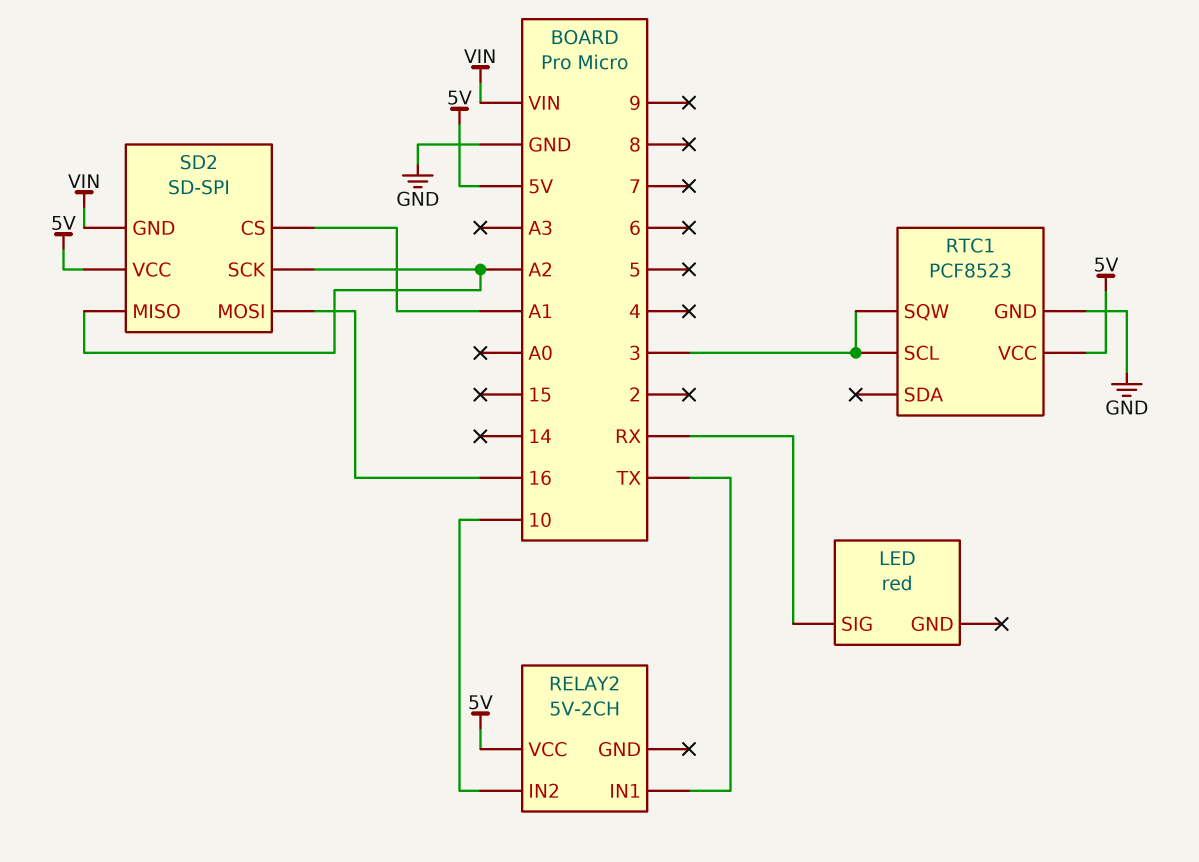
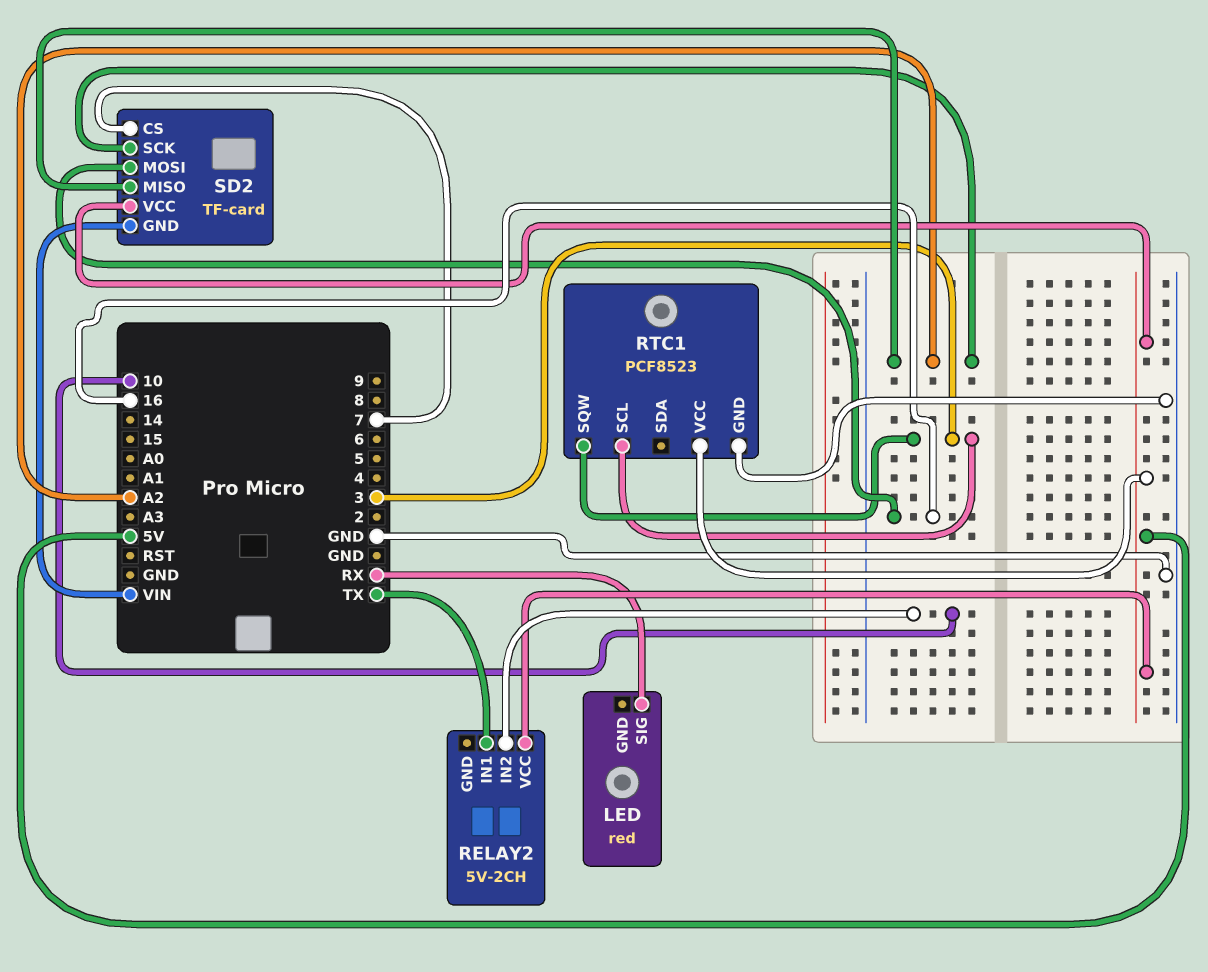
SD2: SD-SPI -> TF-card
SD2 pin CS: A1 -> 7

